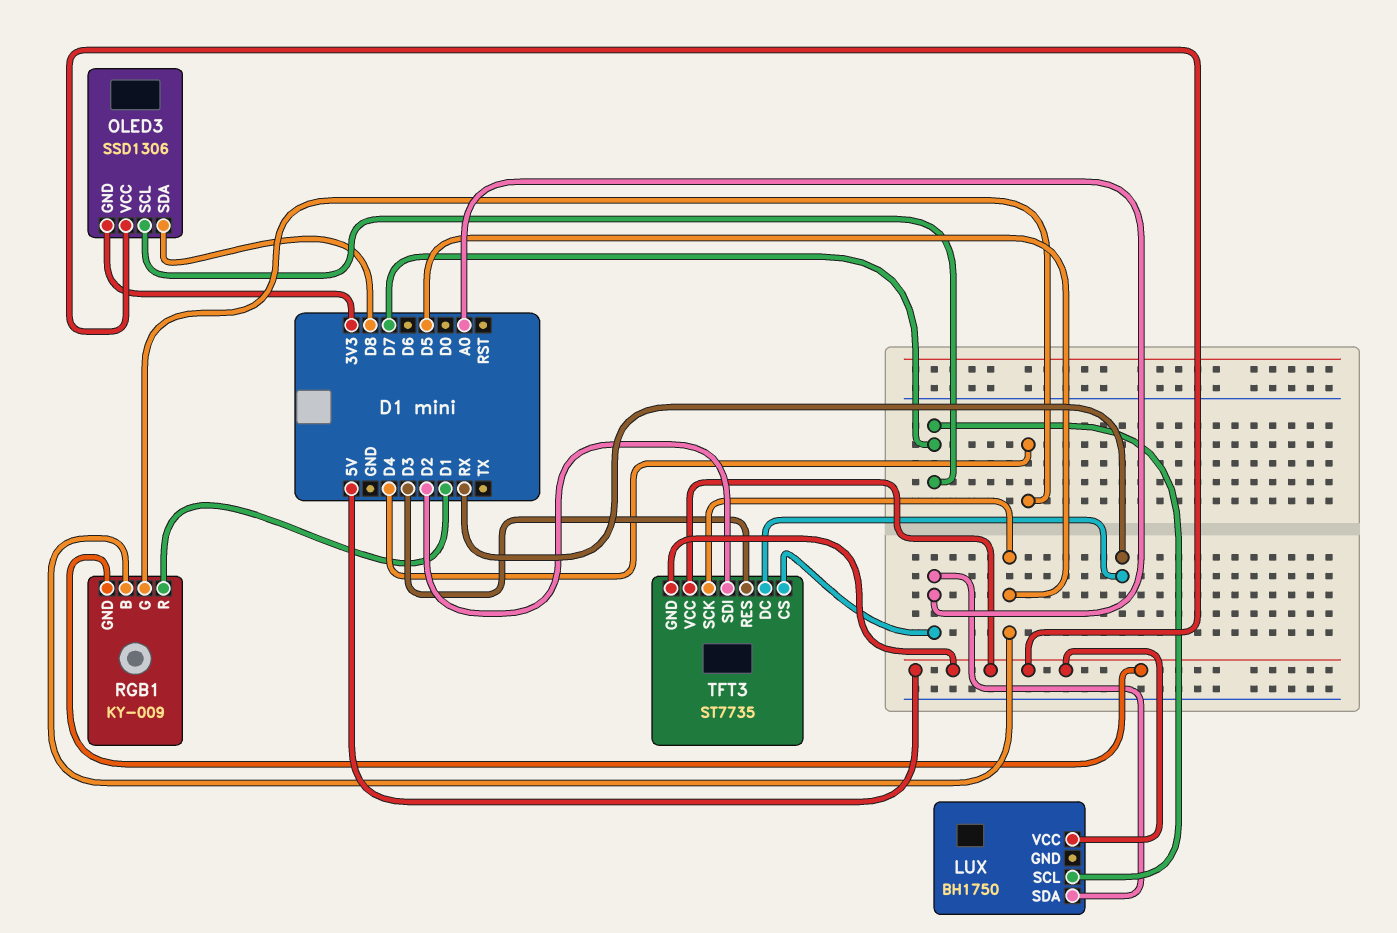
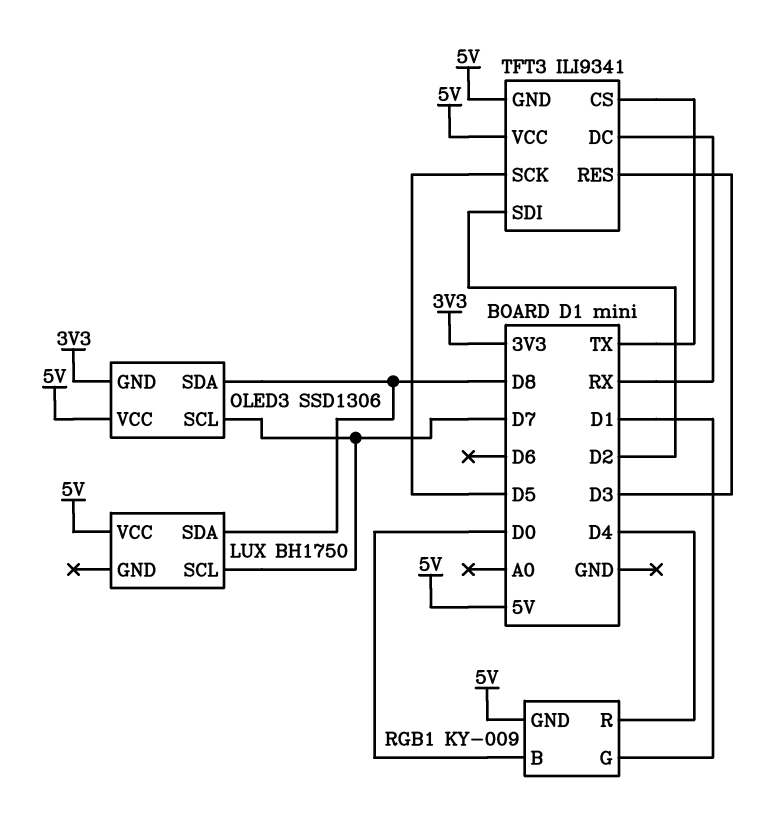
LUX pin SDA: A0 -> D8
RGB1 pin B: D5 -> D0
RGB1 pin G: D4 -> D1
RGB1 pin R: D1 -> D4
TFT3: ST7735 -> ILI9341
TFT3 pin CS: A0 -> TX

